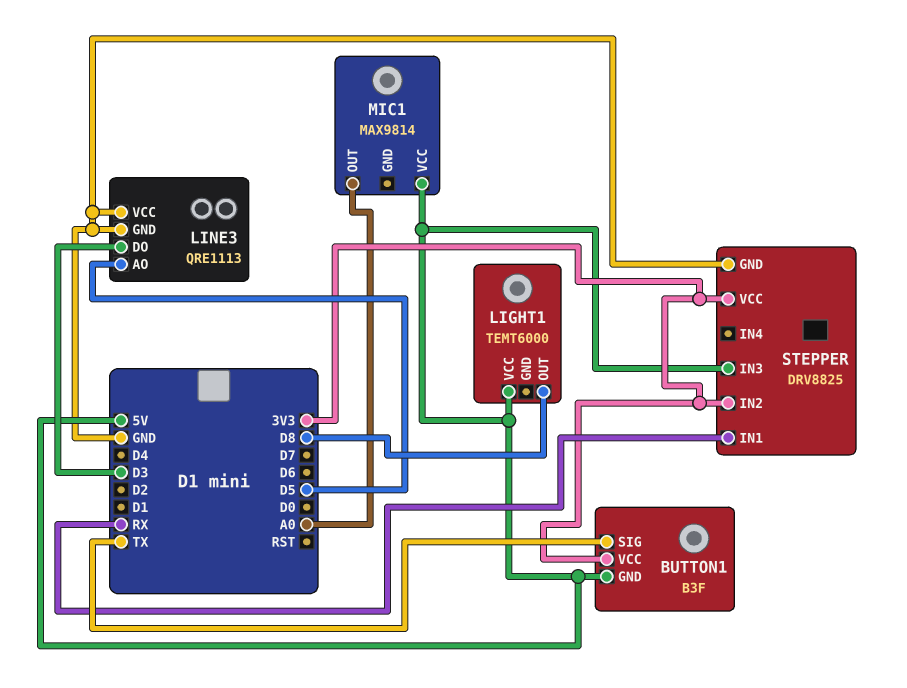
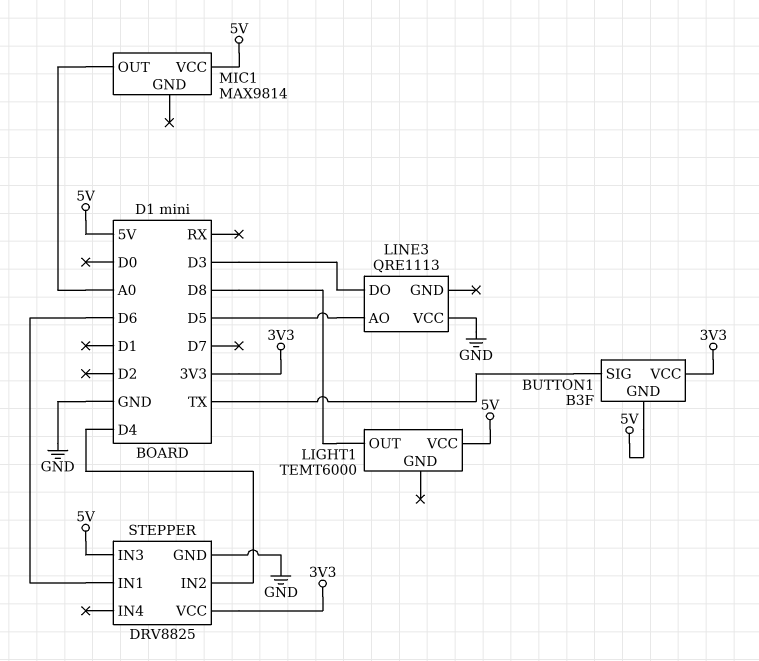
LINE3 pin GND: GND -> none
STEPPER pin IN1: RX -> D6
STEPPER pin IN2: 3V3 -> D4

